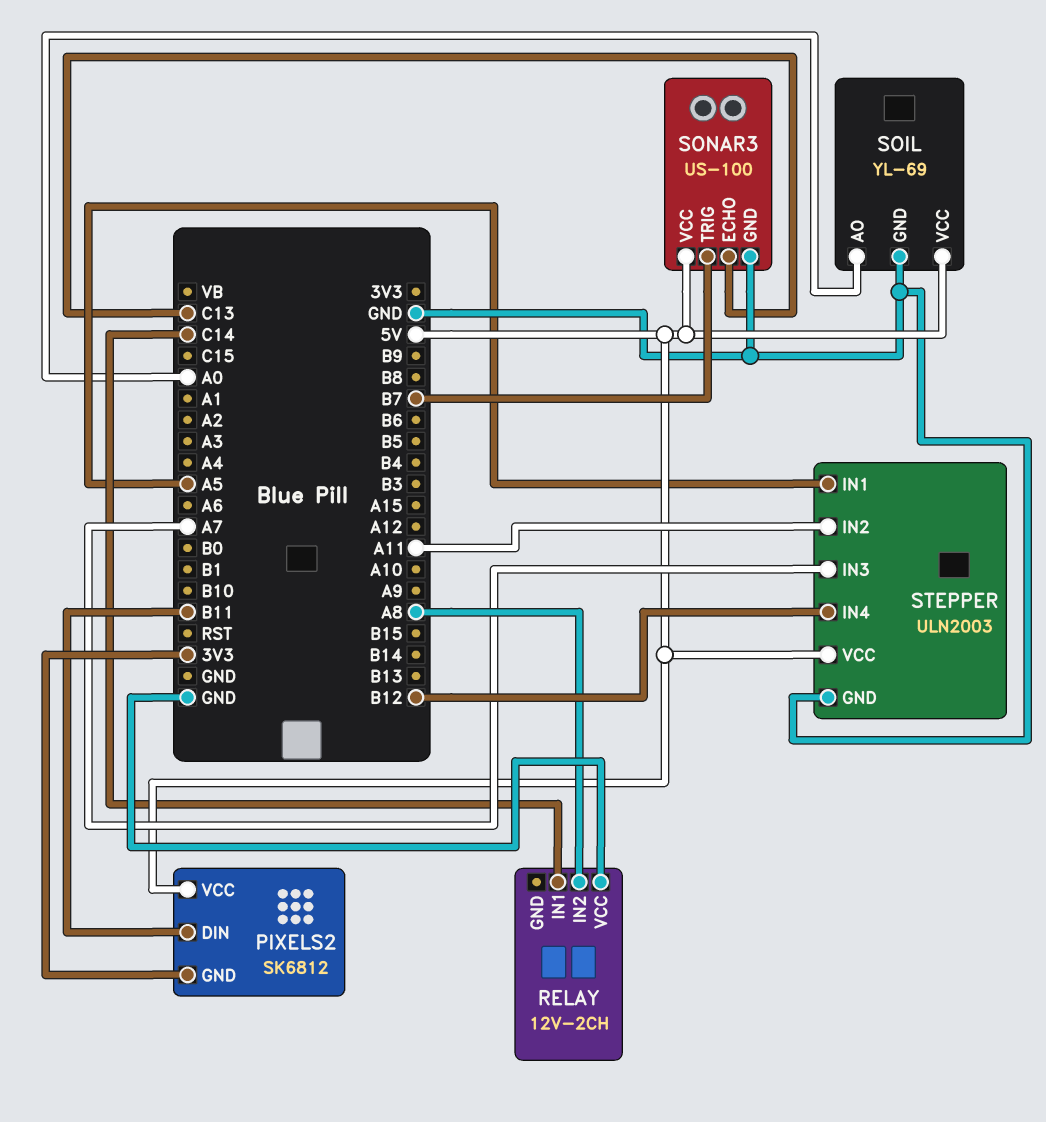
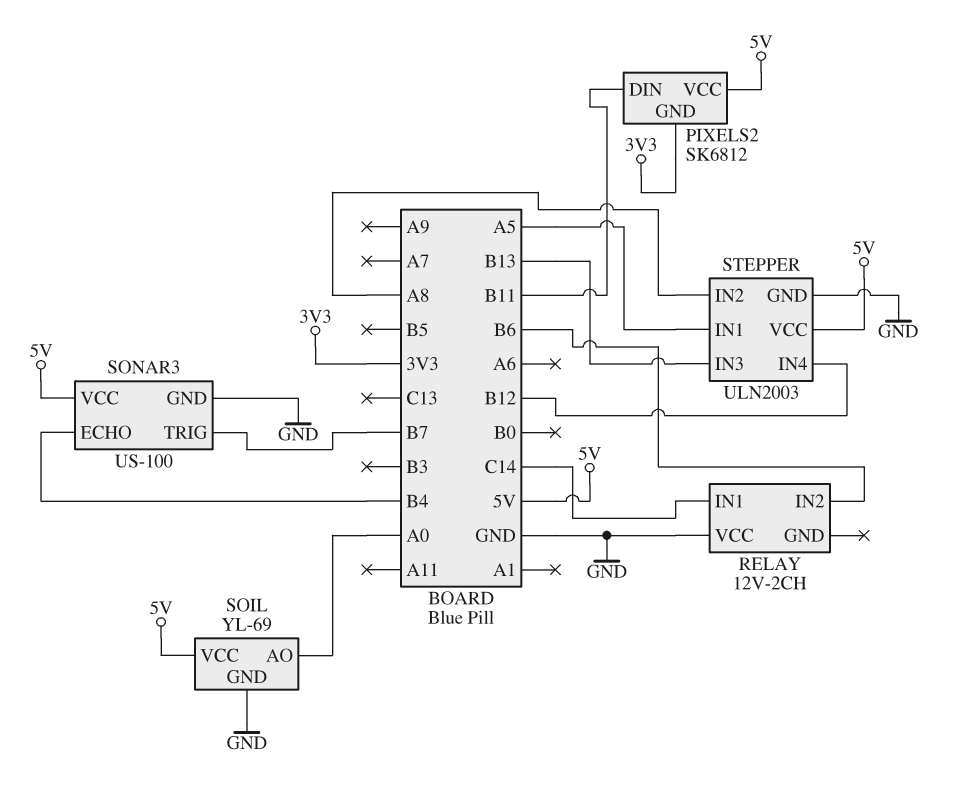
RELAY pin IN2: A8 -> B6
SONAR3 pin ECHO: C13 -> B4
STEPPER pin IN2: A11 -> A8
STEPPER pin IN3: A7 -> B13

